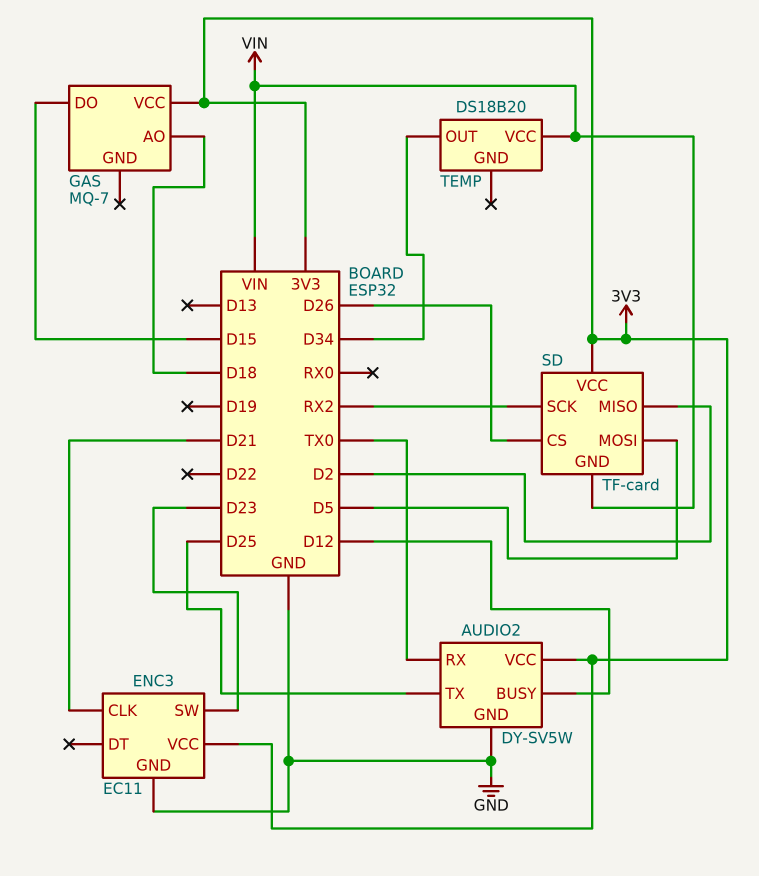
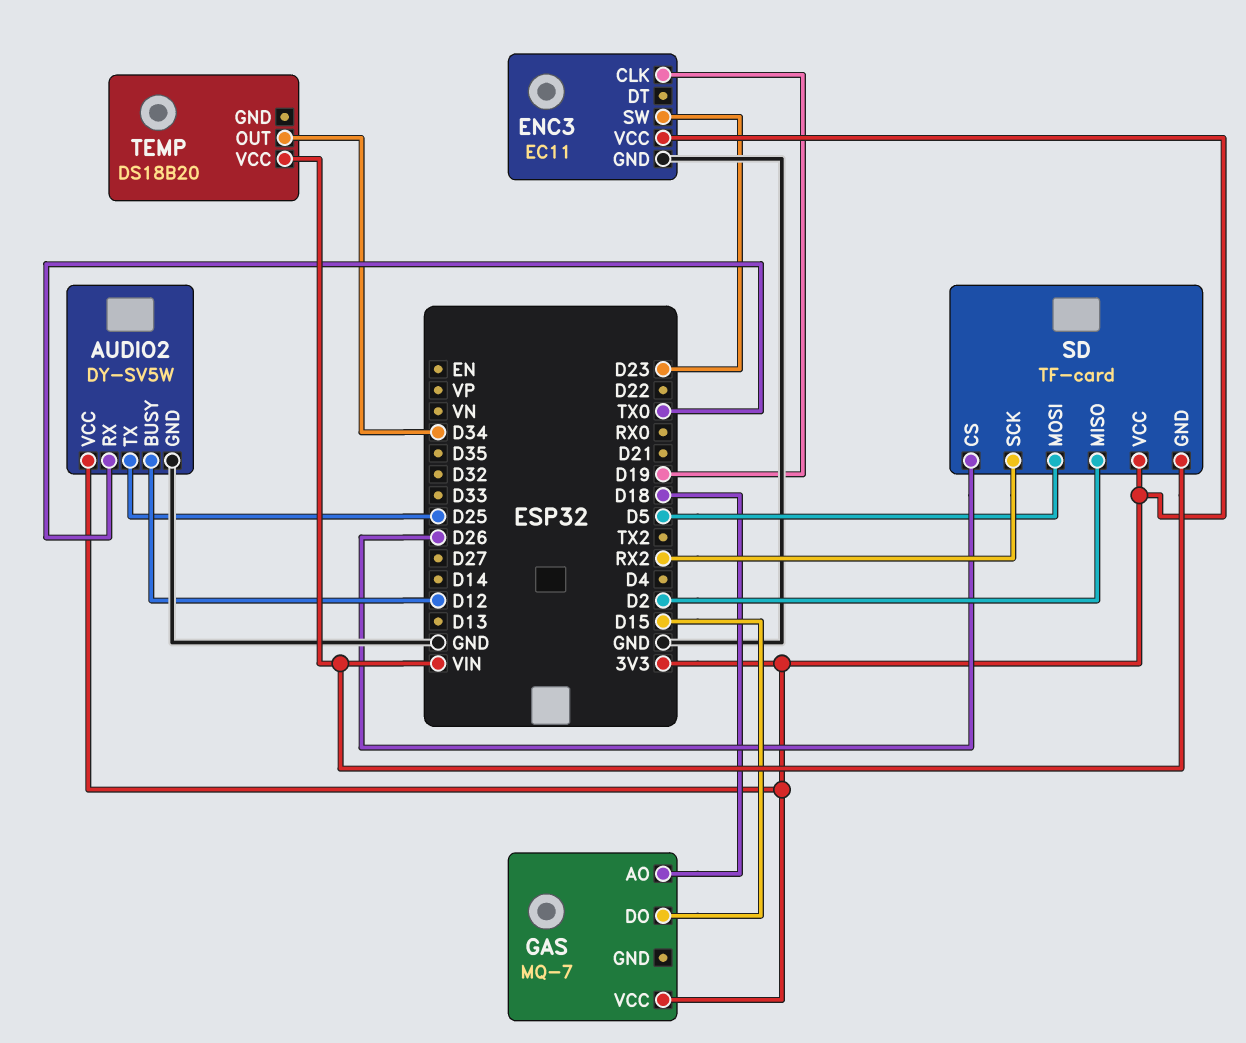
ENC3 pin CLK: D21 -> D19

